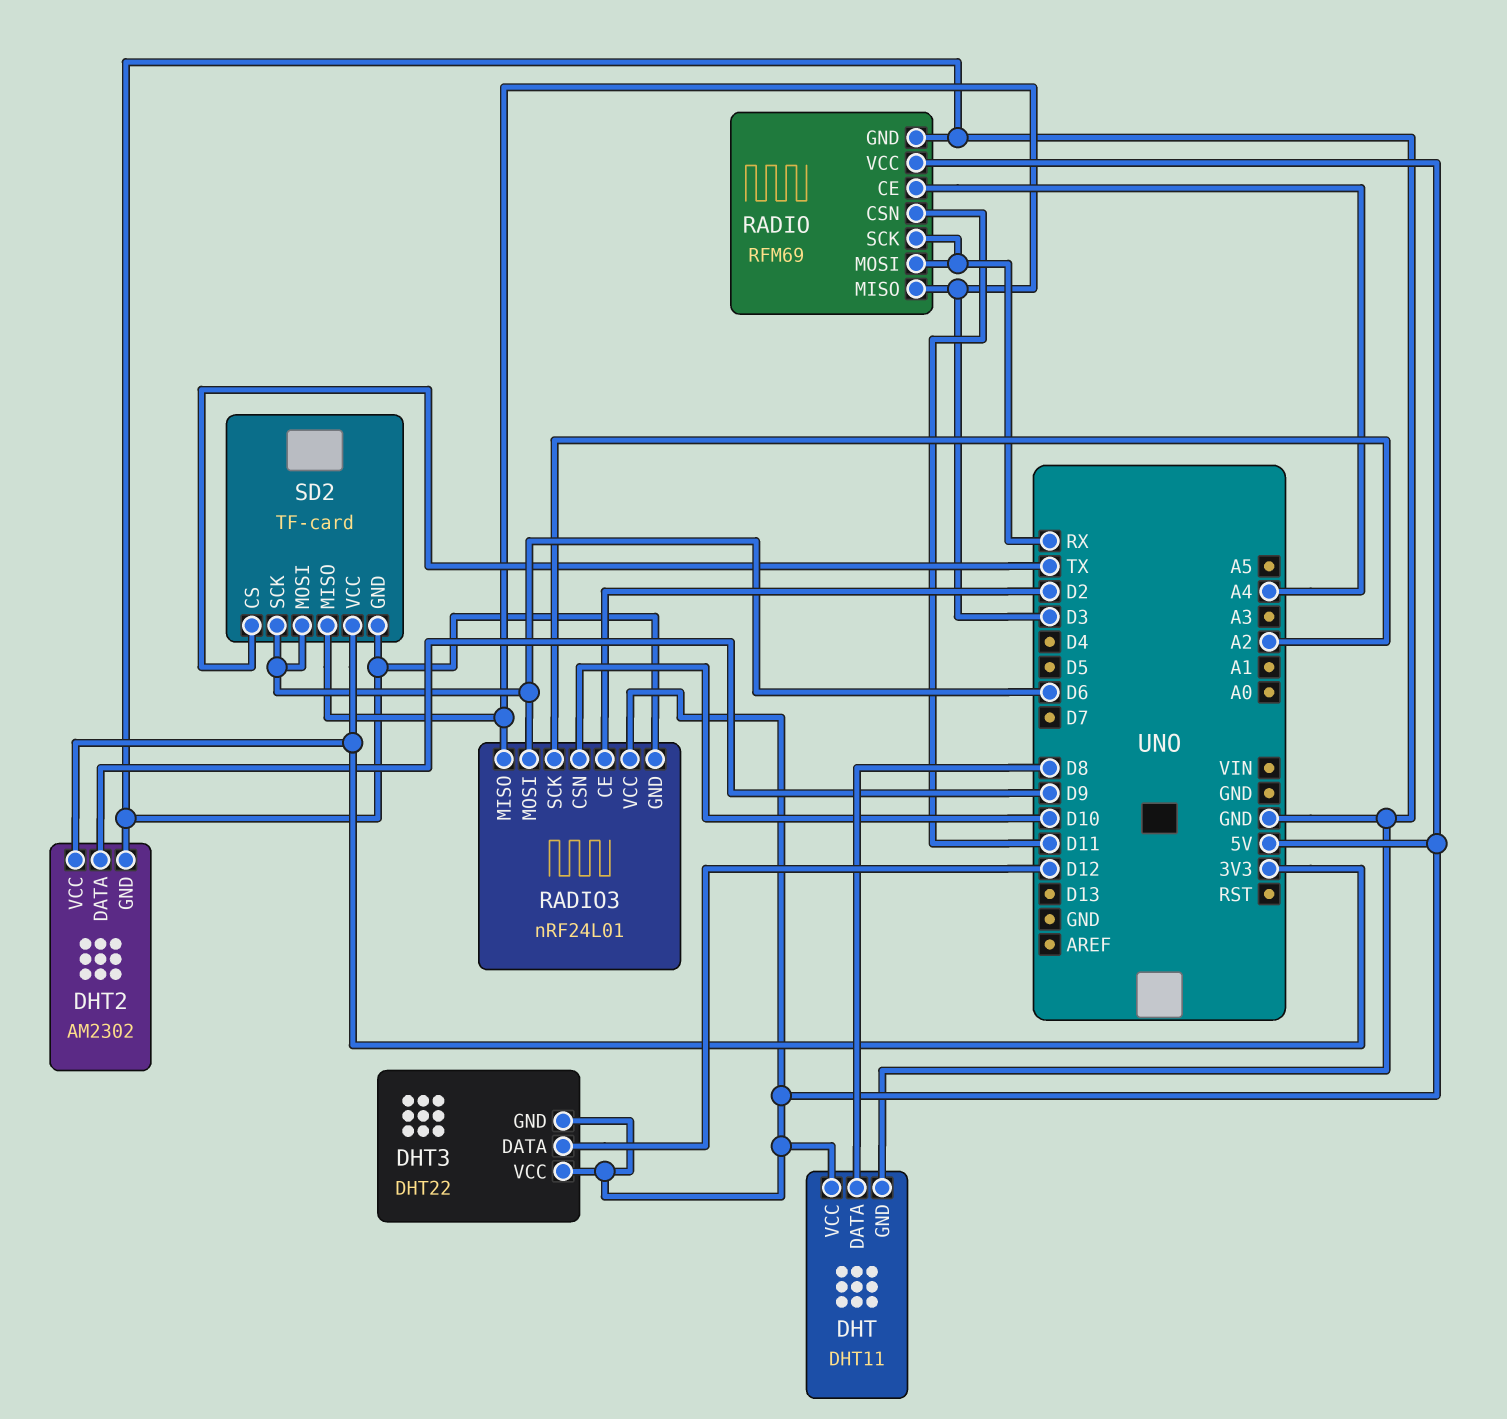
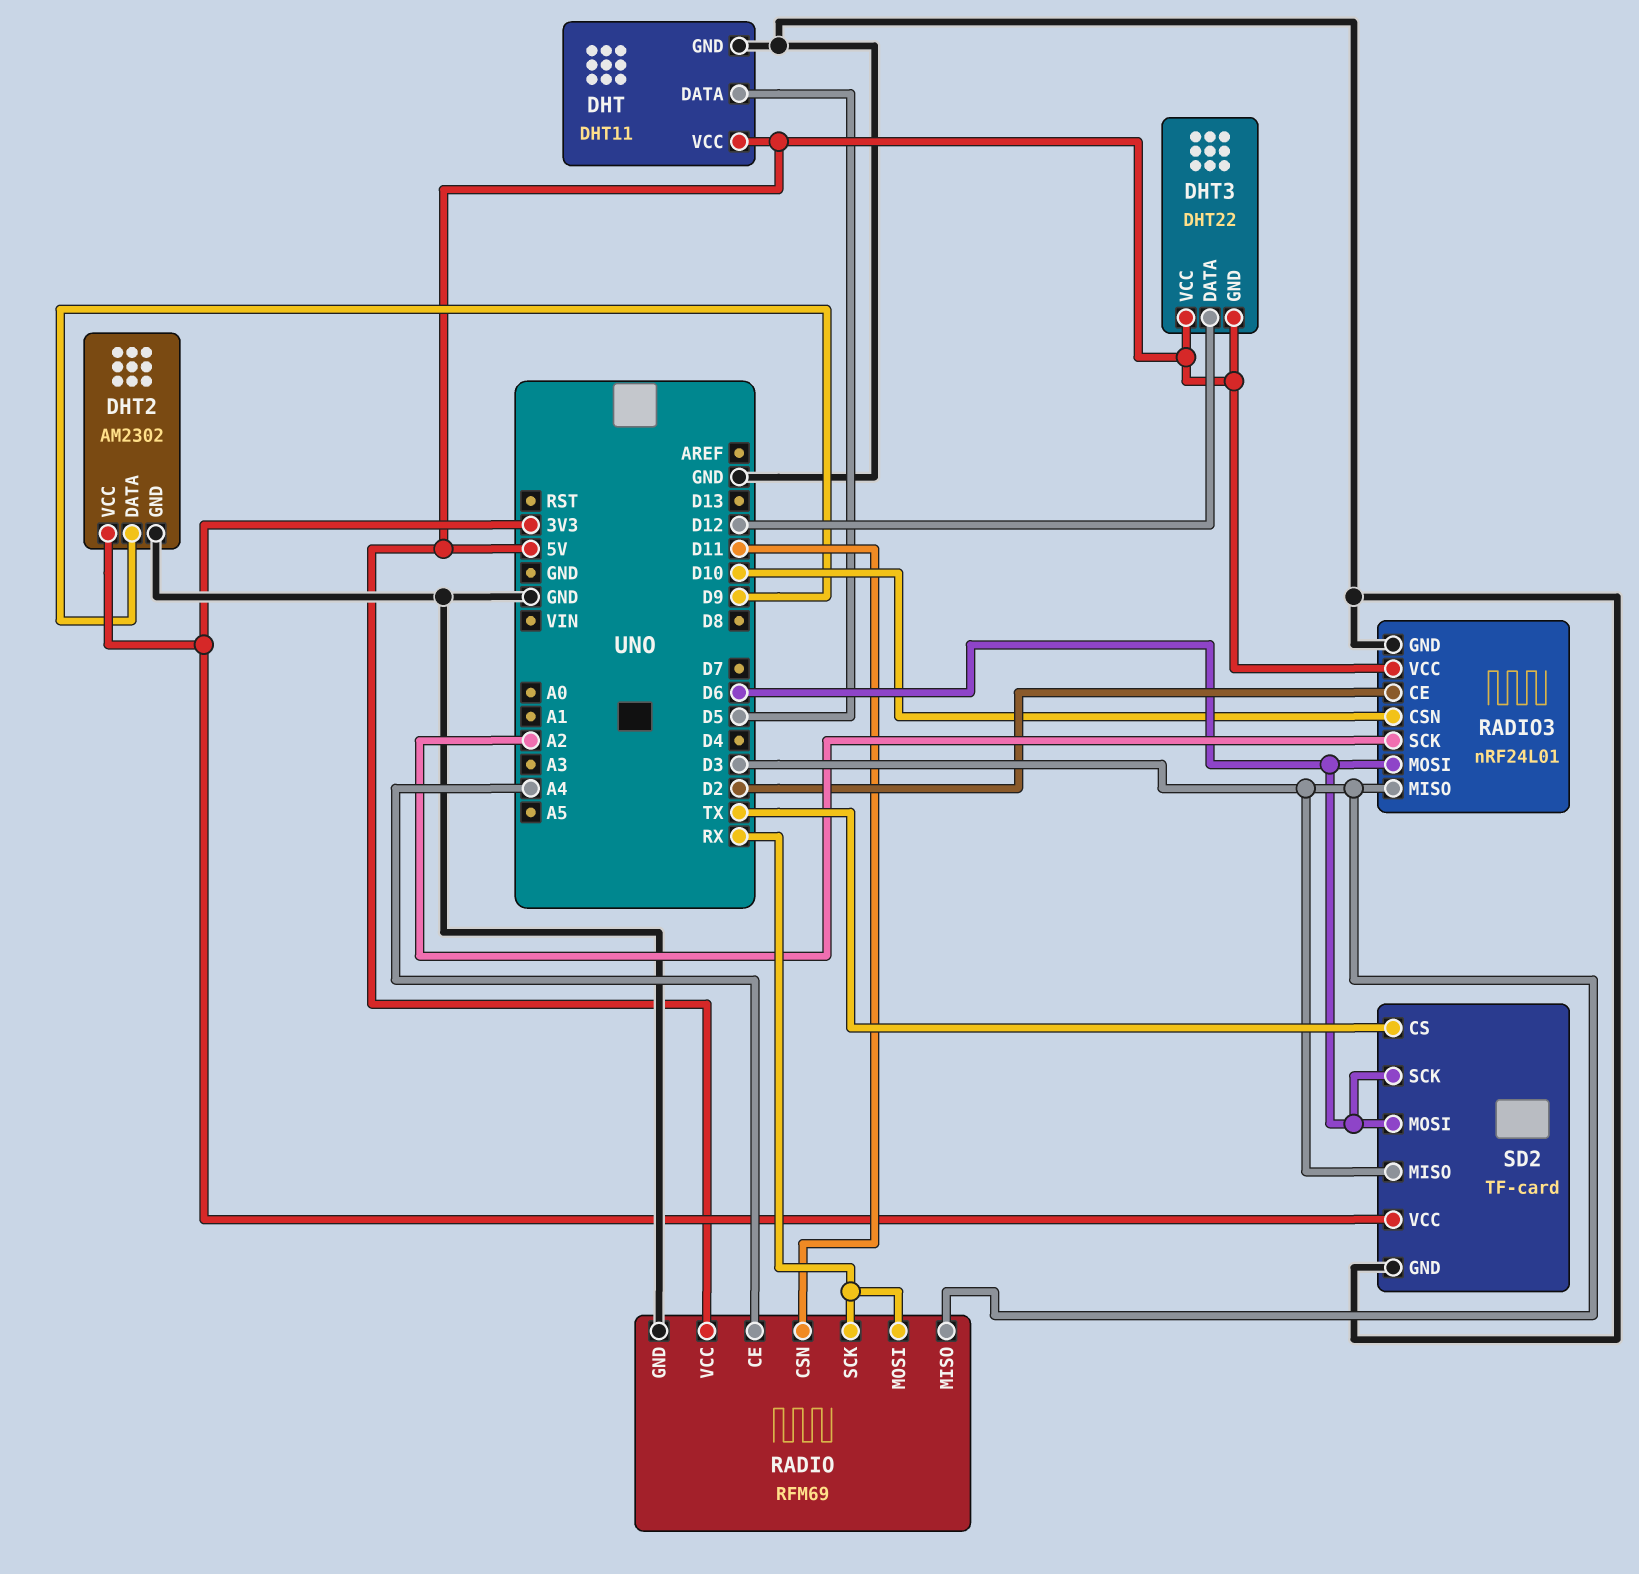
DHT pin DATA: D8 -> D5

